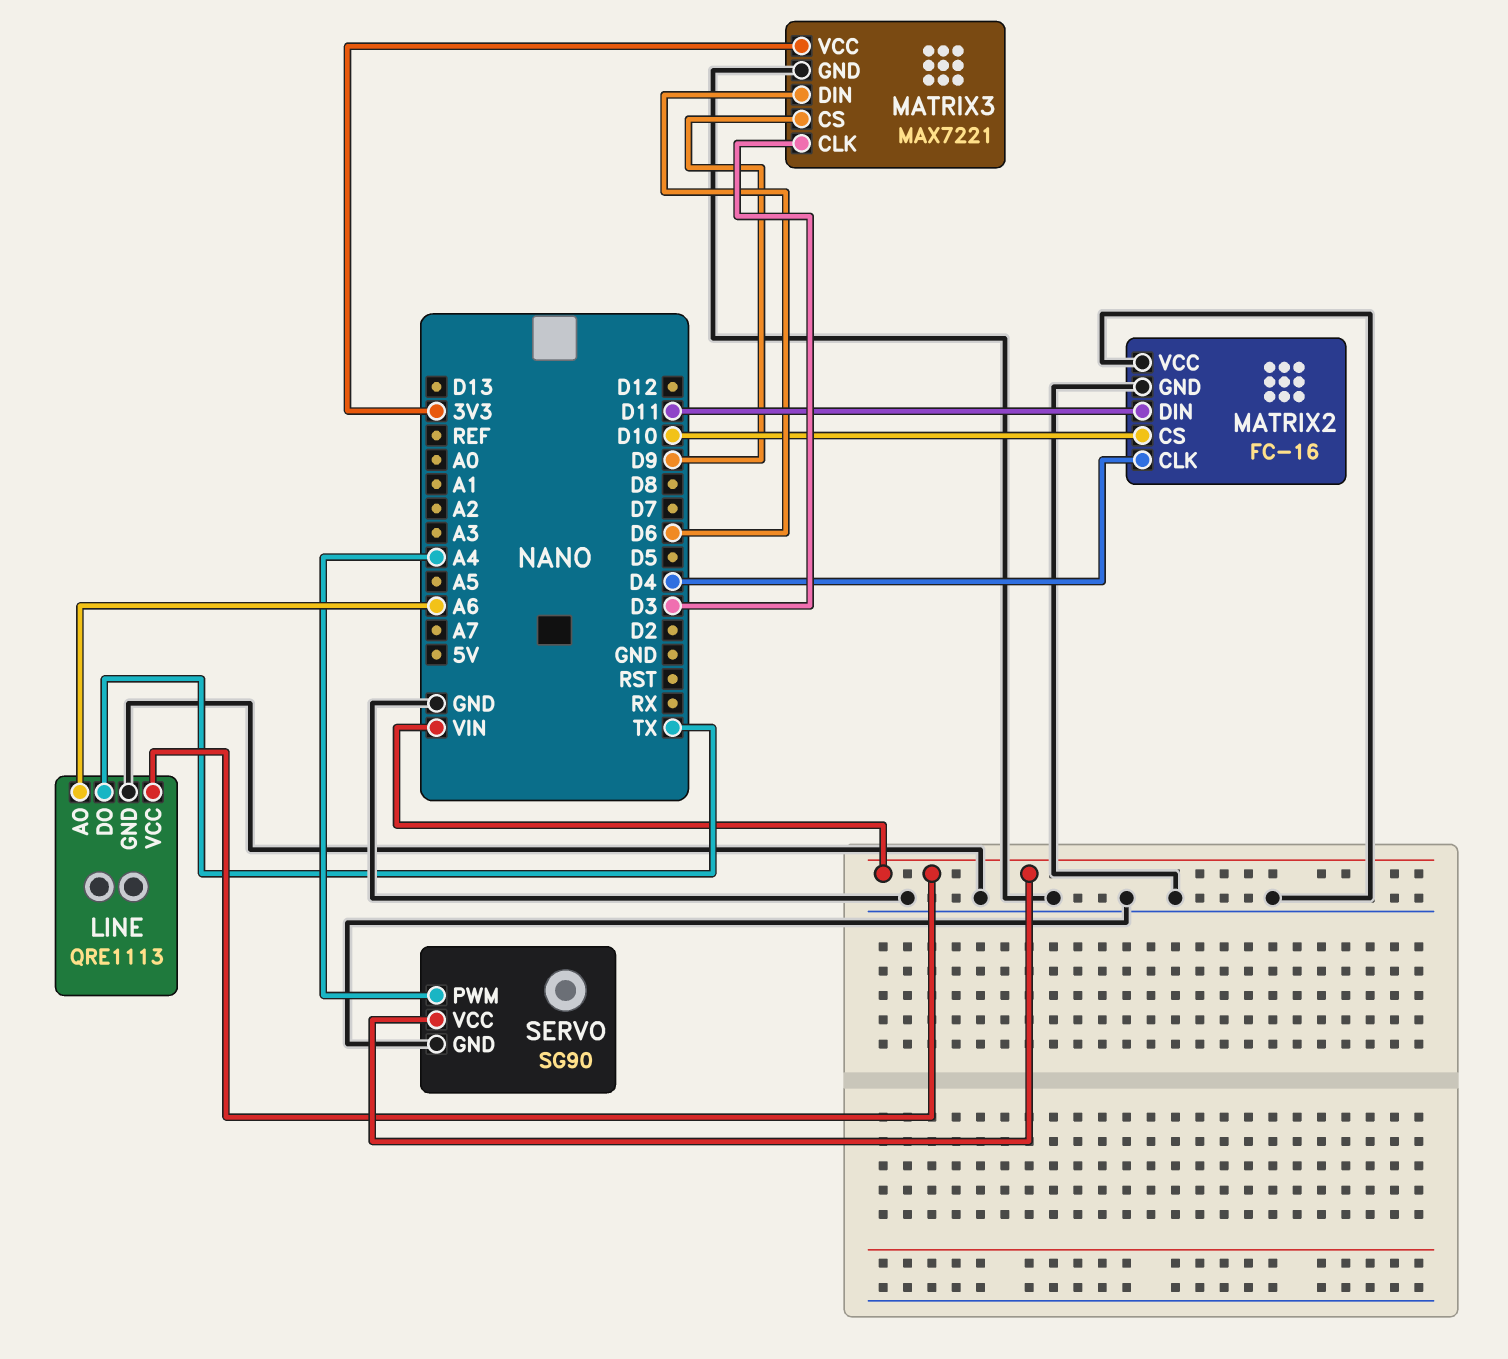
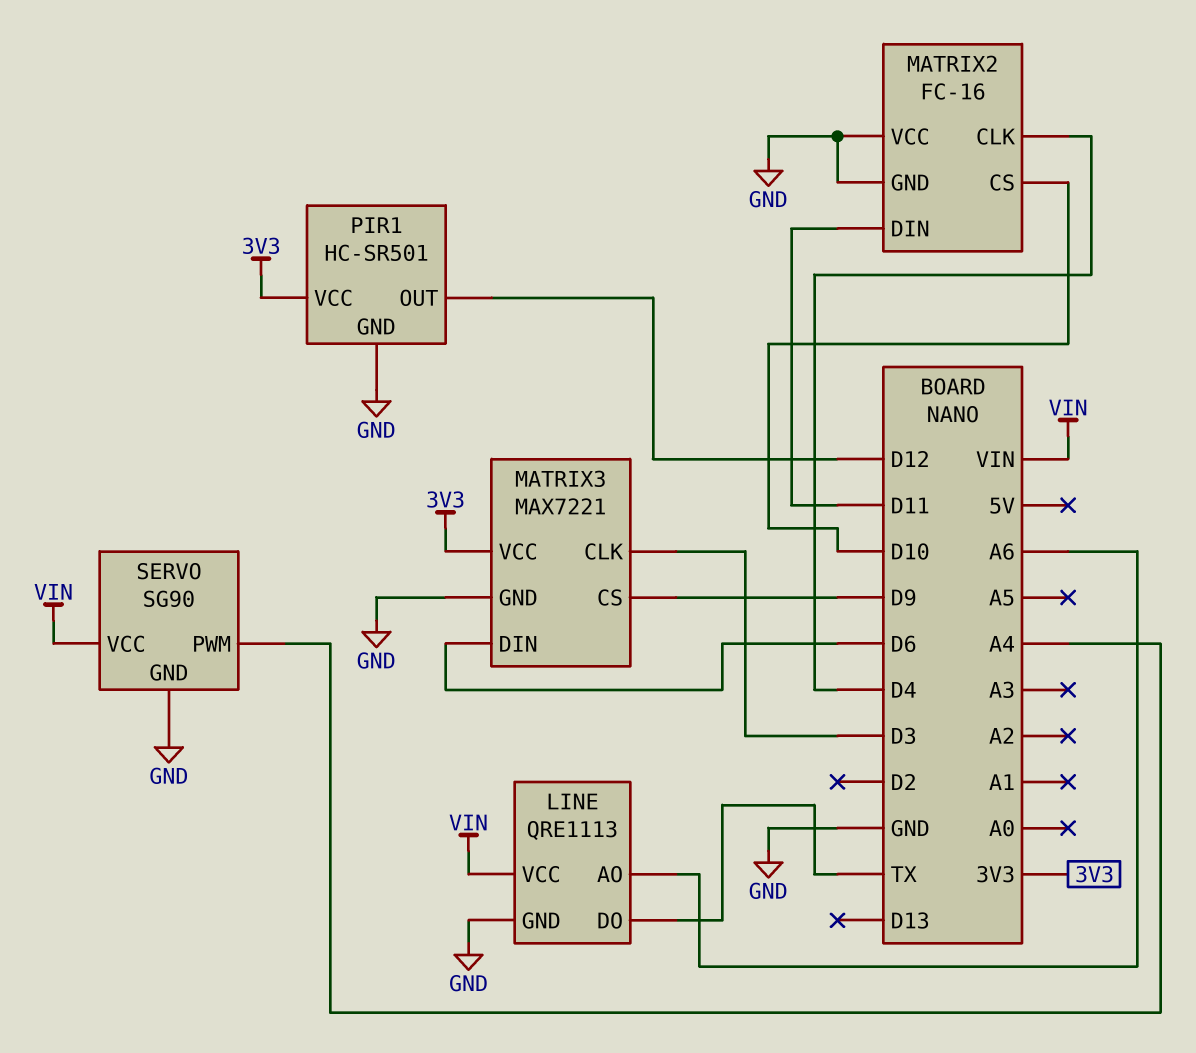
PIR1: none -> HC-SR501
PIR1 pin GND: none -> GND
PIR1 pin OUT: none -> D12
PIR1 pin VCC: none -> 3V3

